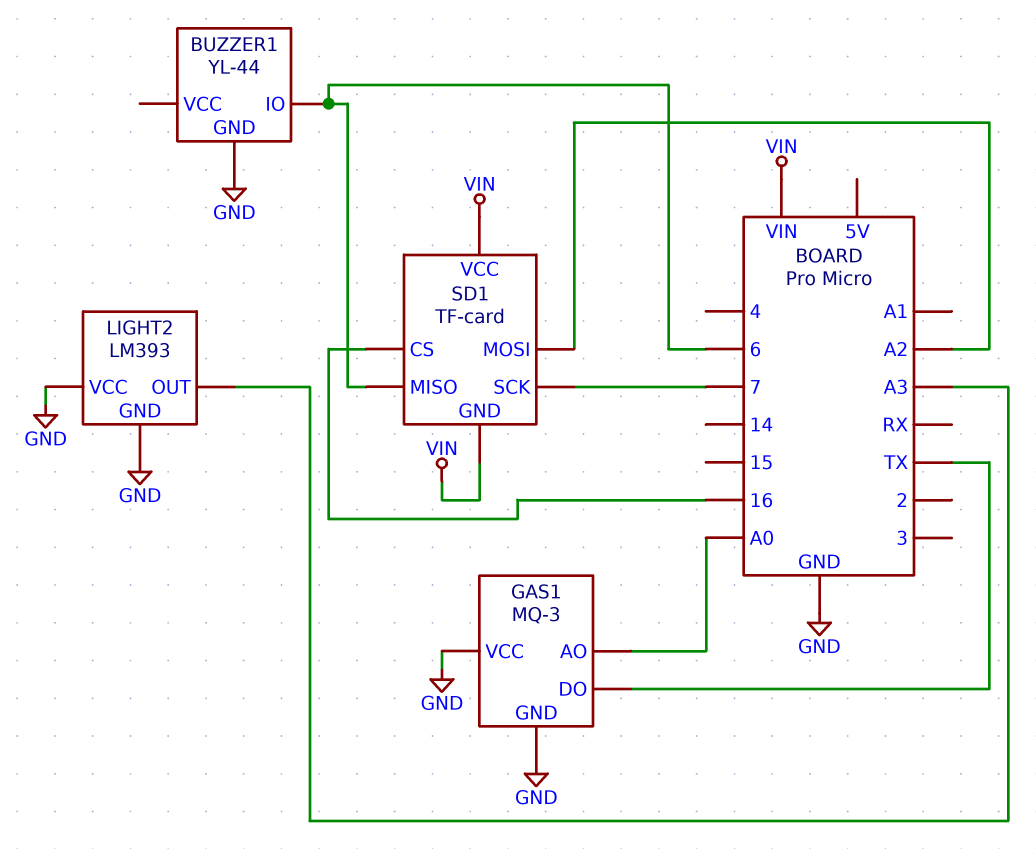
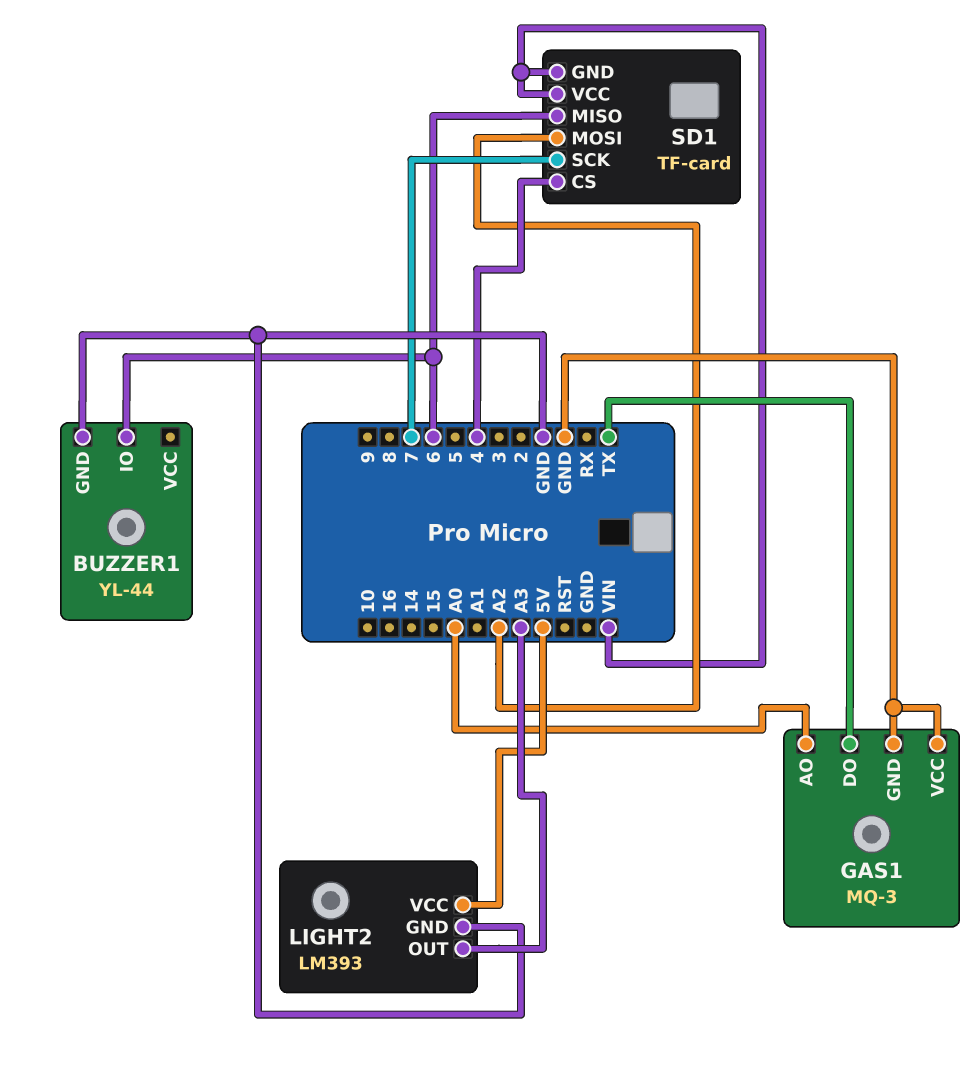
LIGHT2 pin VCC: GND -> 5V
SD1 pin CS: 16 -> 4

